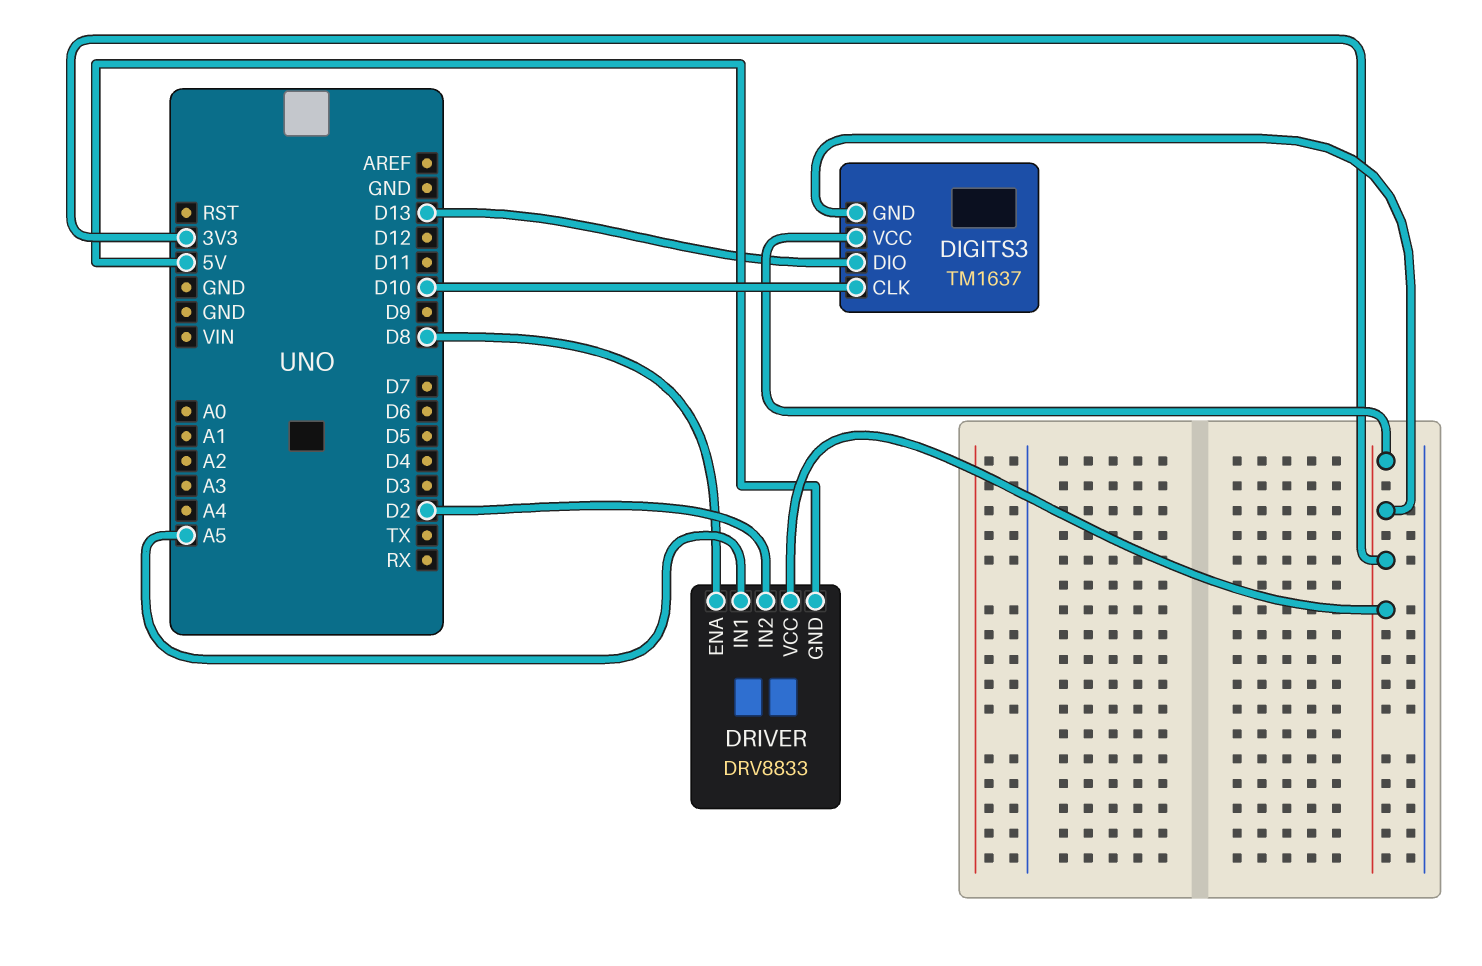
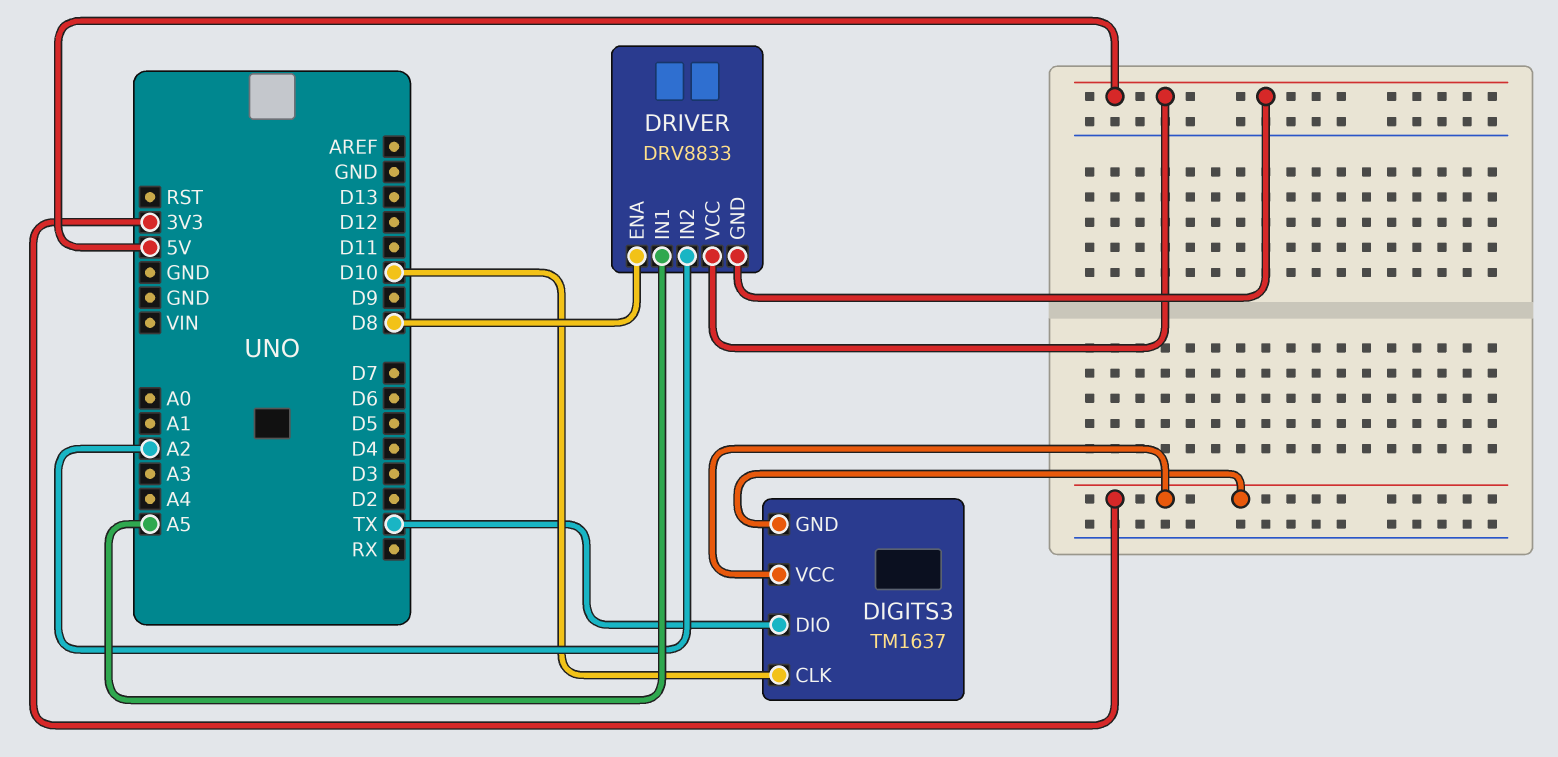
DIGITS3 pin DIO: D13 -> TX
DRIVER pin IN2: D2 -> A2
DRIVER pin VCC: 3V3 -> 5V

